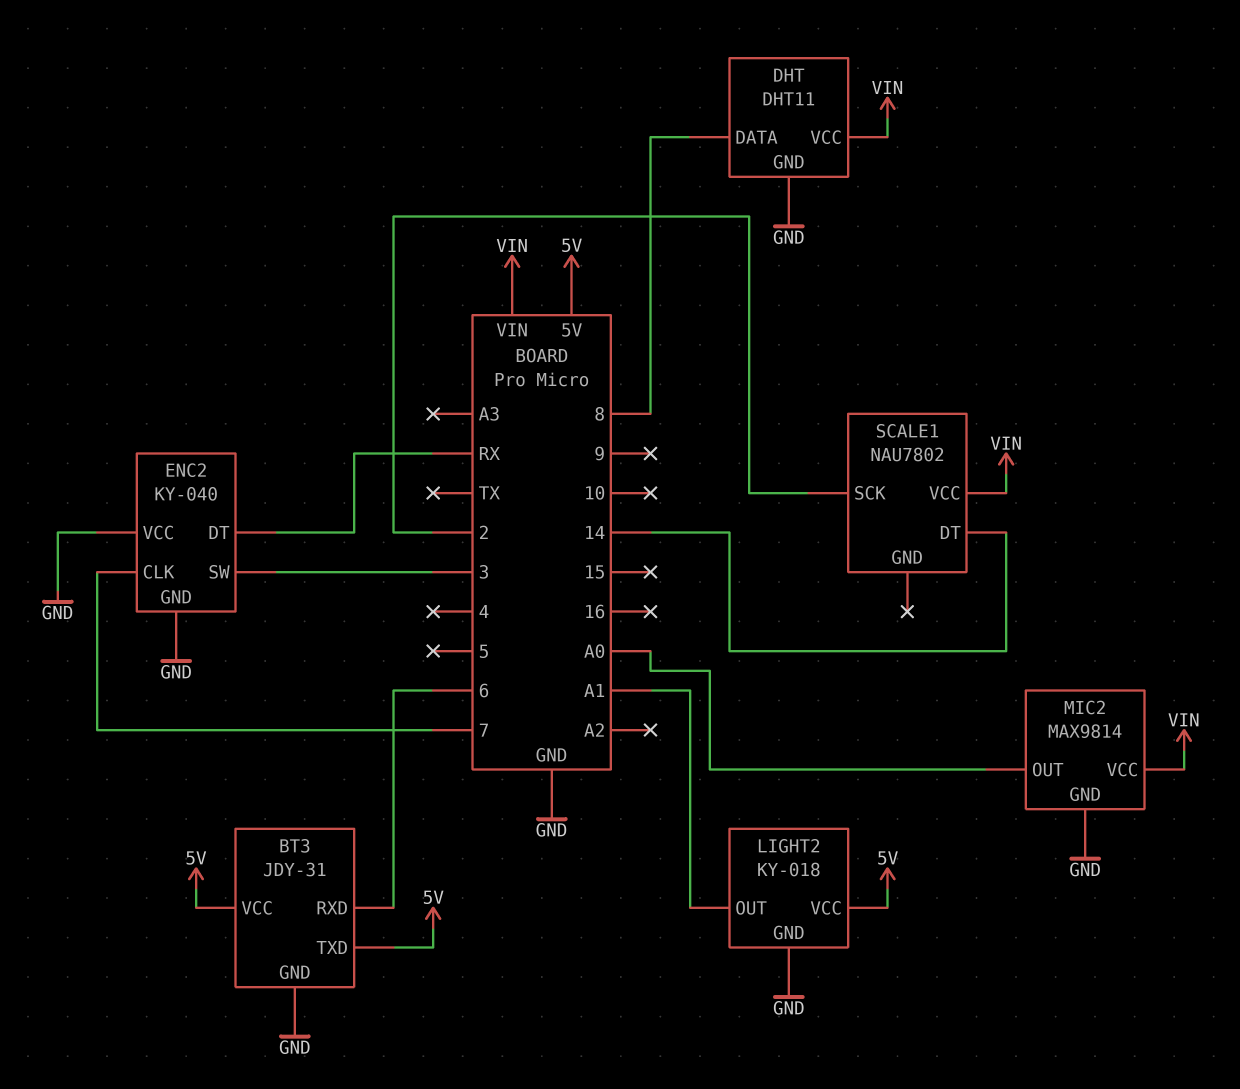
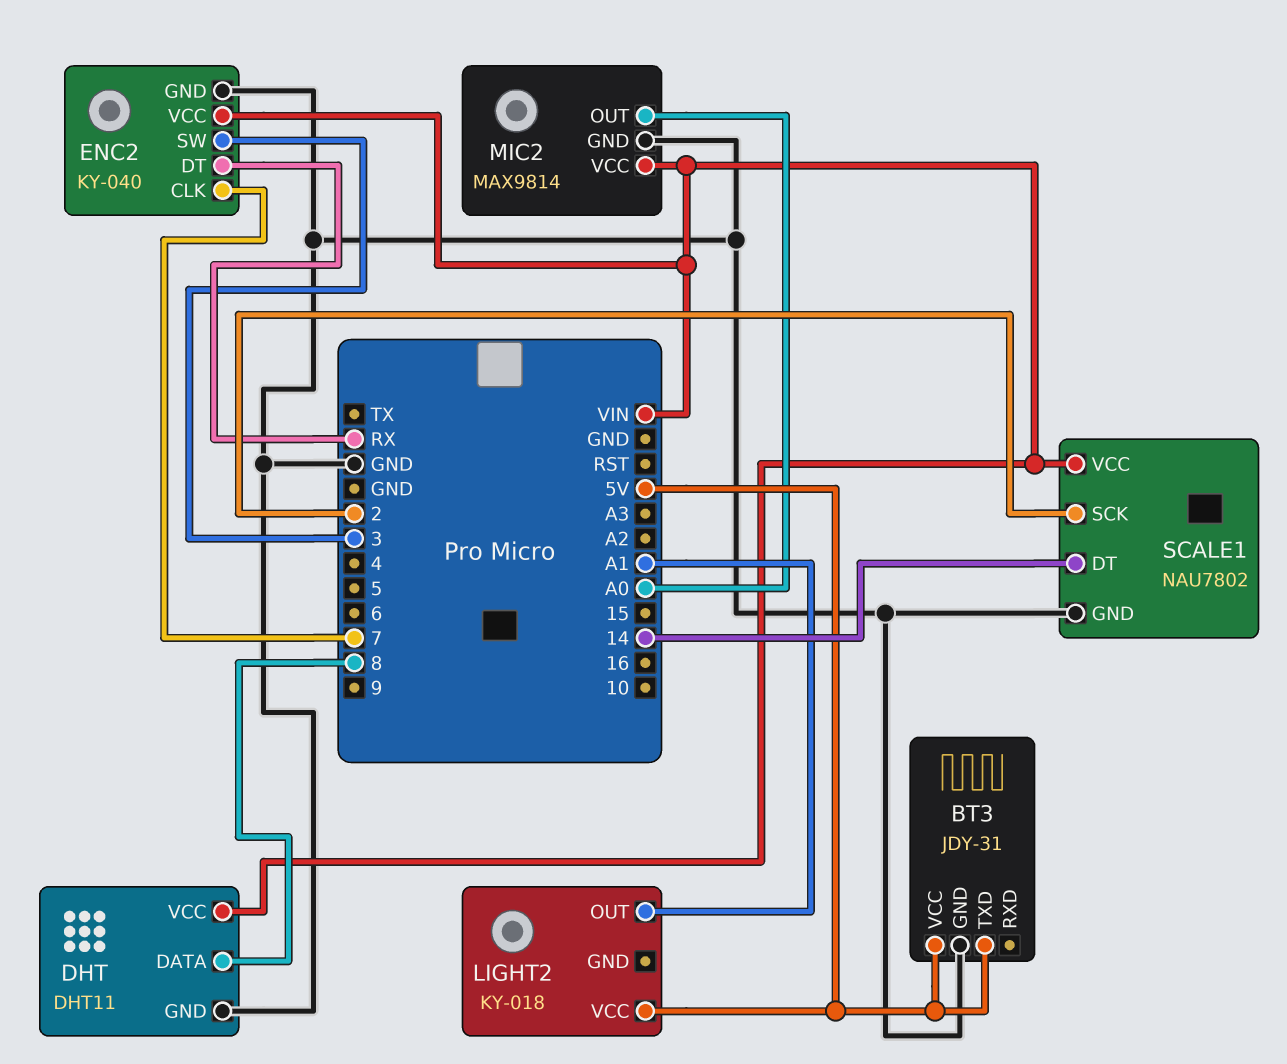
BT3 pin RXD: 6 -> none
ENC2 pin VCC: GND -> VIN
LIGHT2 pin GND: GND -> none
SCALE1 pin GND: none -> GND

